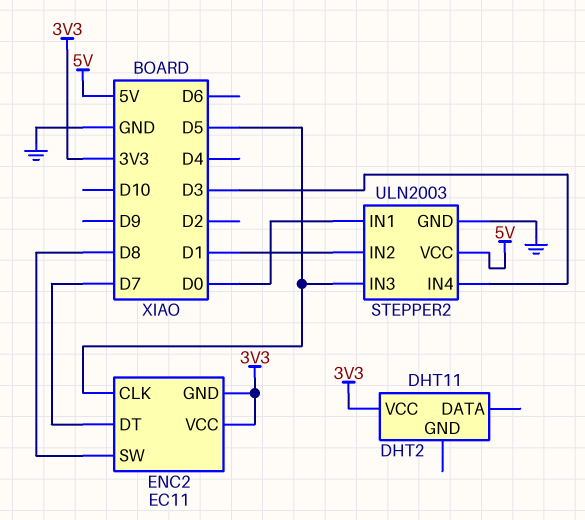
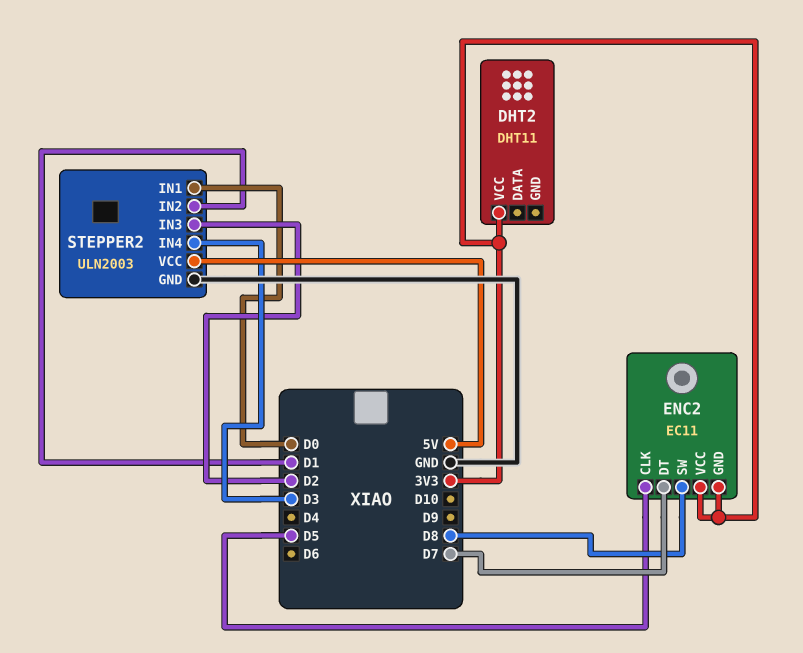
STEPPER2 pin IN3: D5 -> D2

